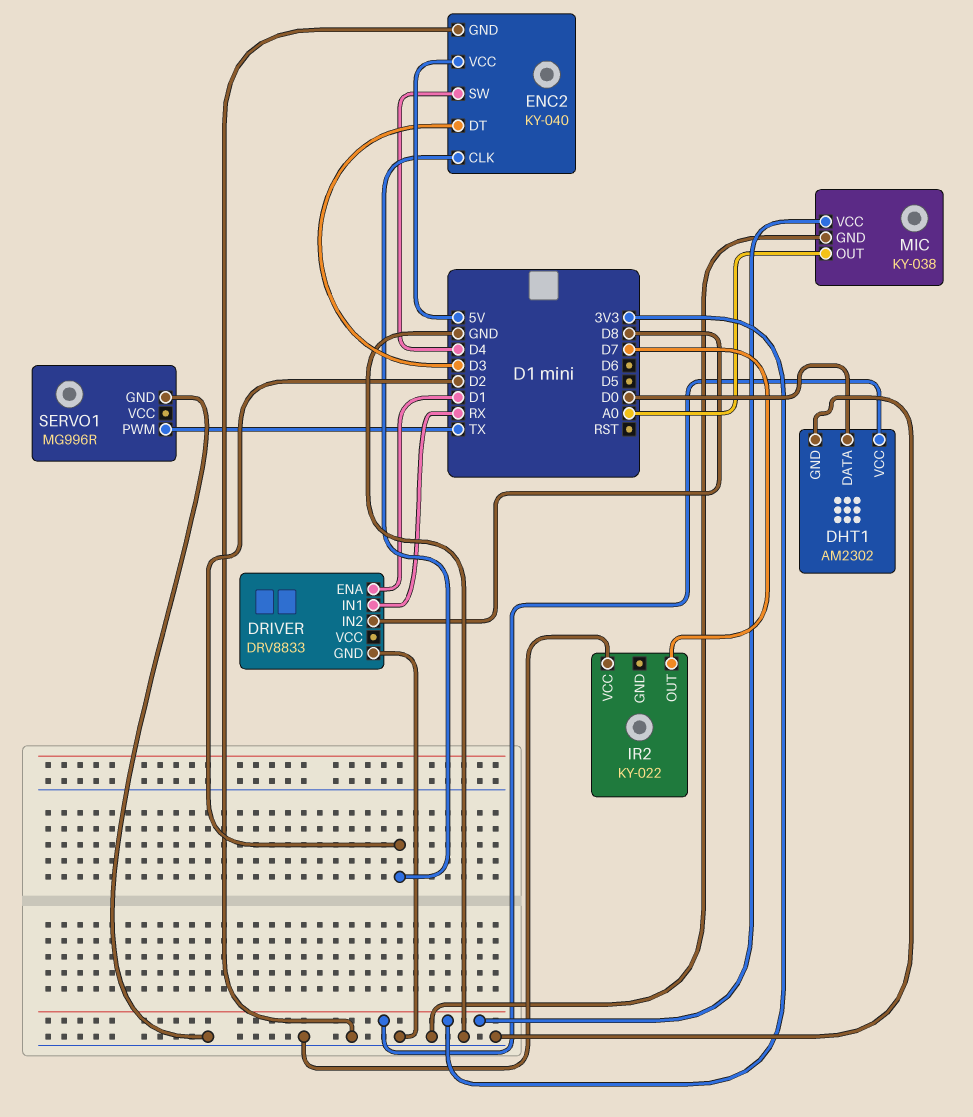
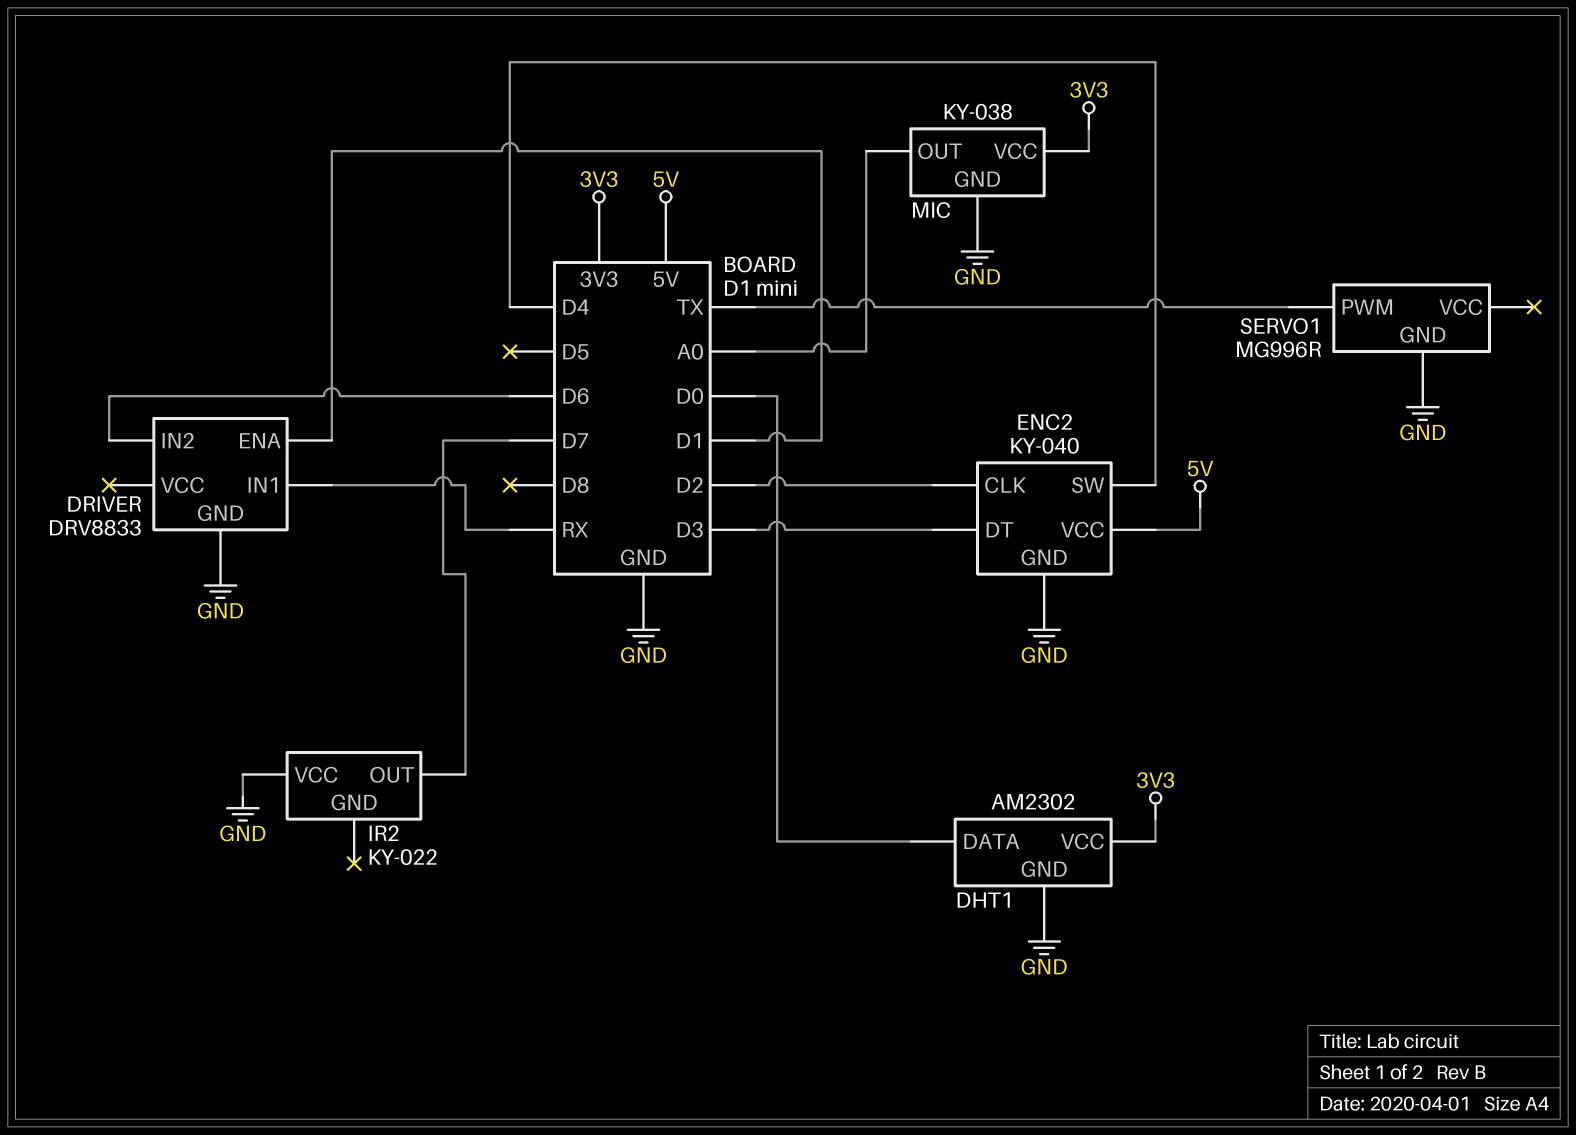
DRIVER pin IN2: D8 -> D6

